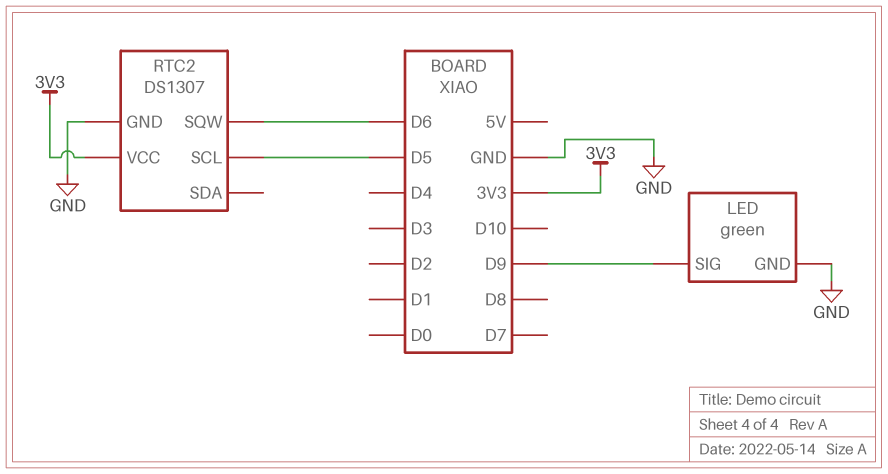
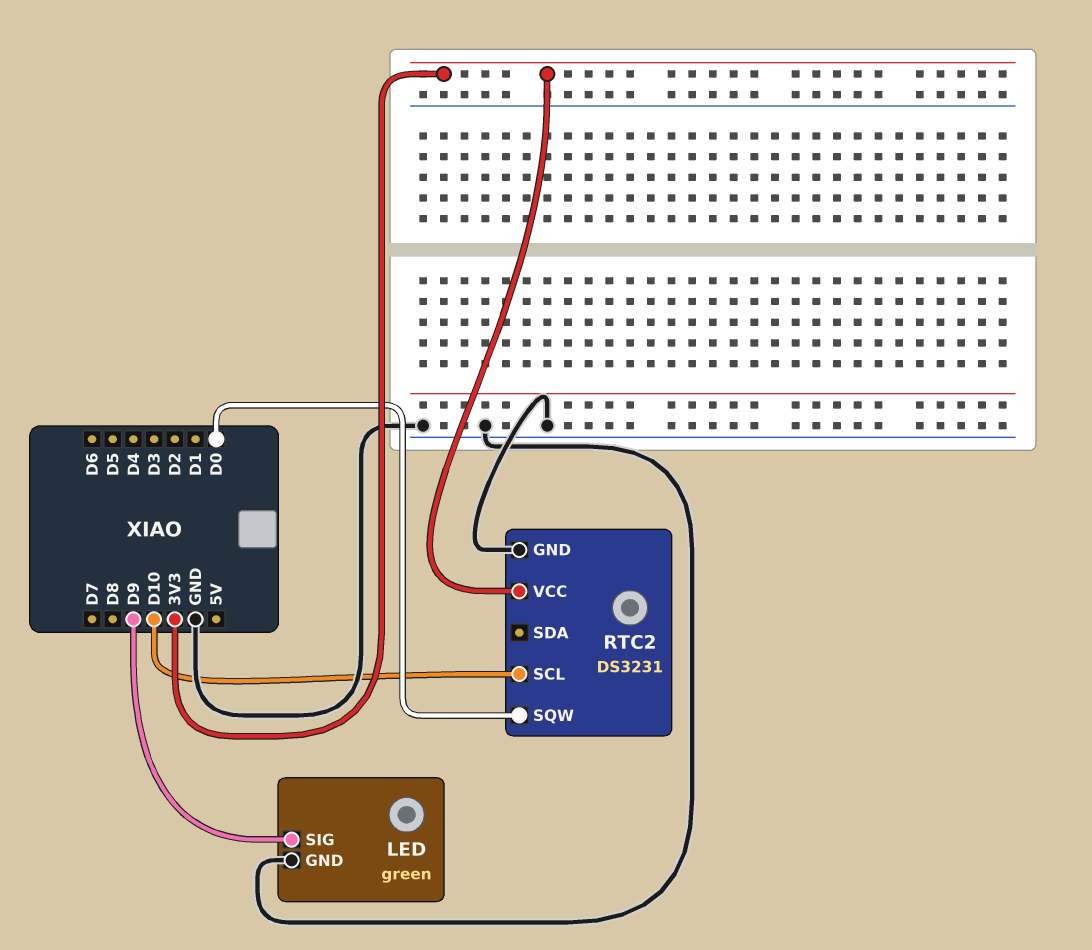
RTC2: DS1307 -> DS3231
RTC2 pin SCL: D5 -> D10
RTC2 pin SQW: D6 -> D0

